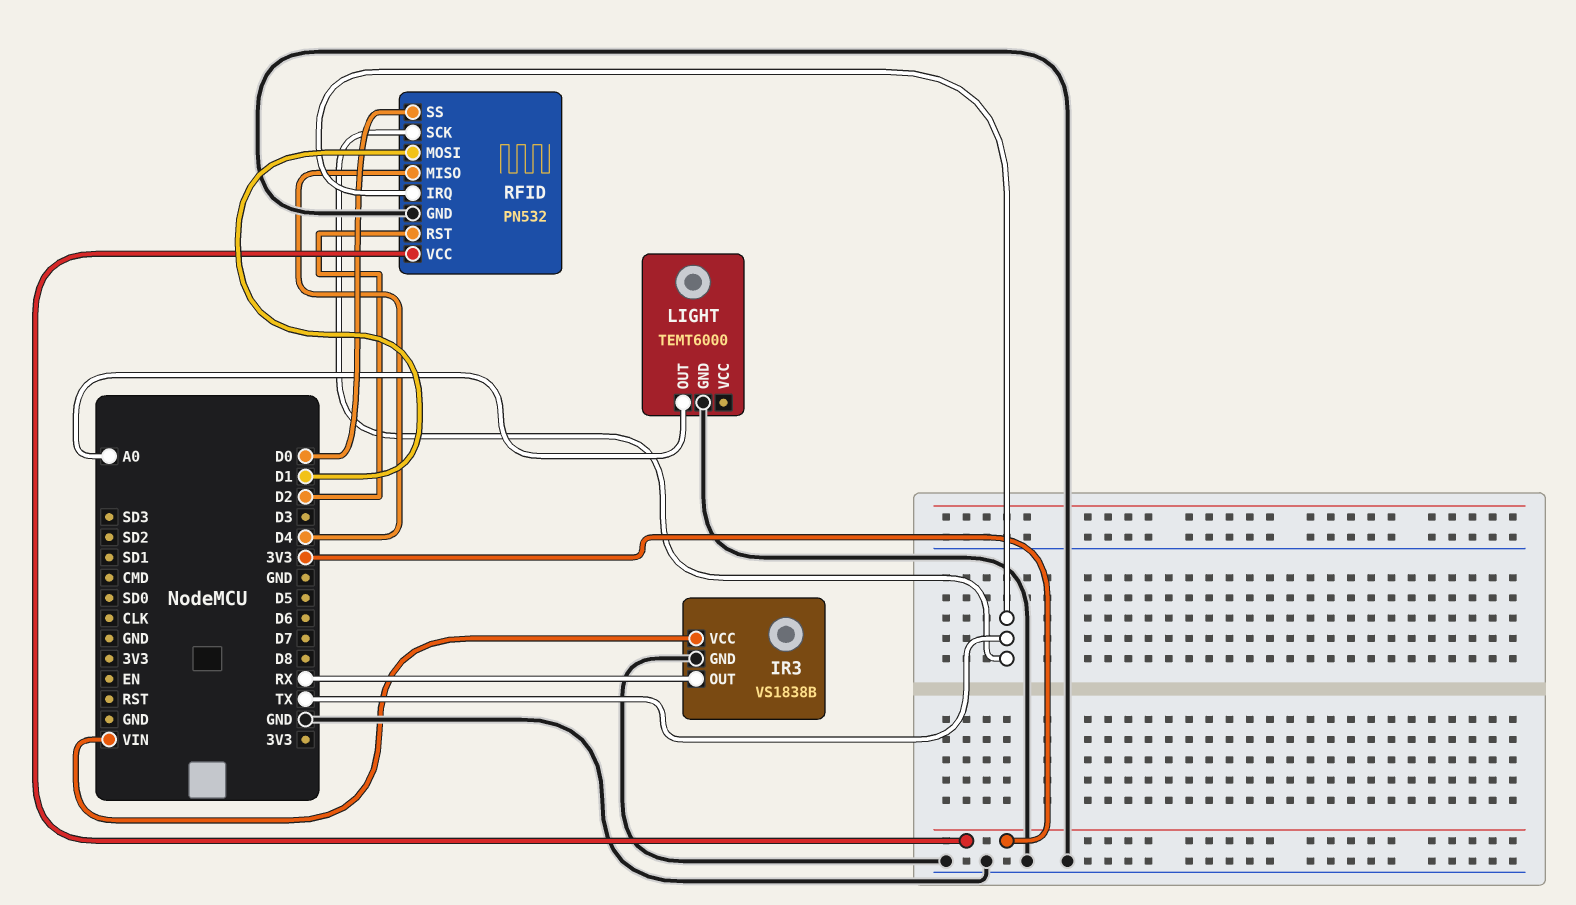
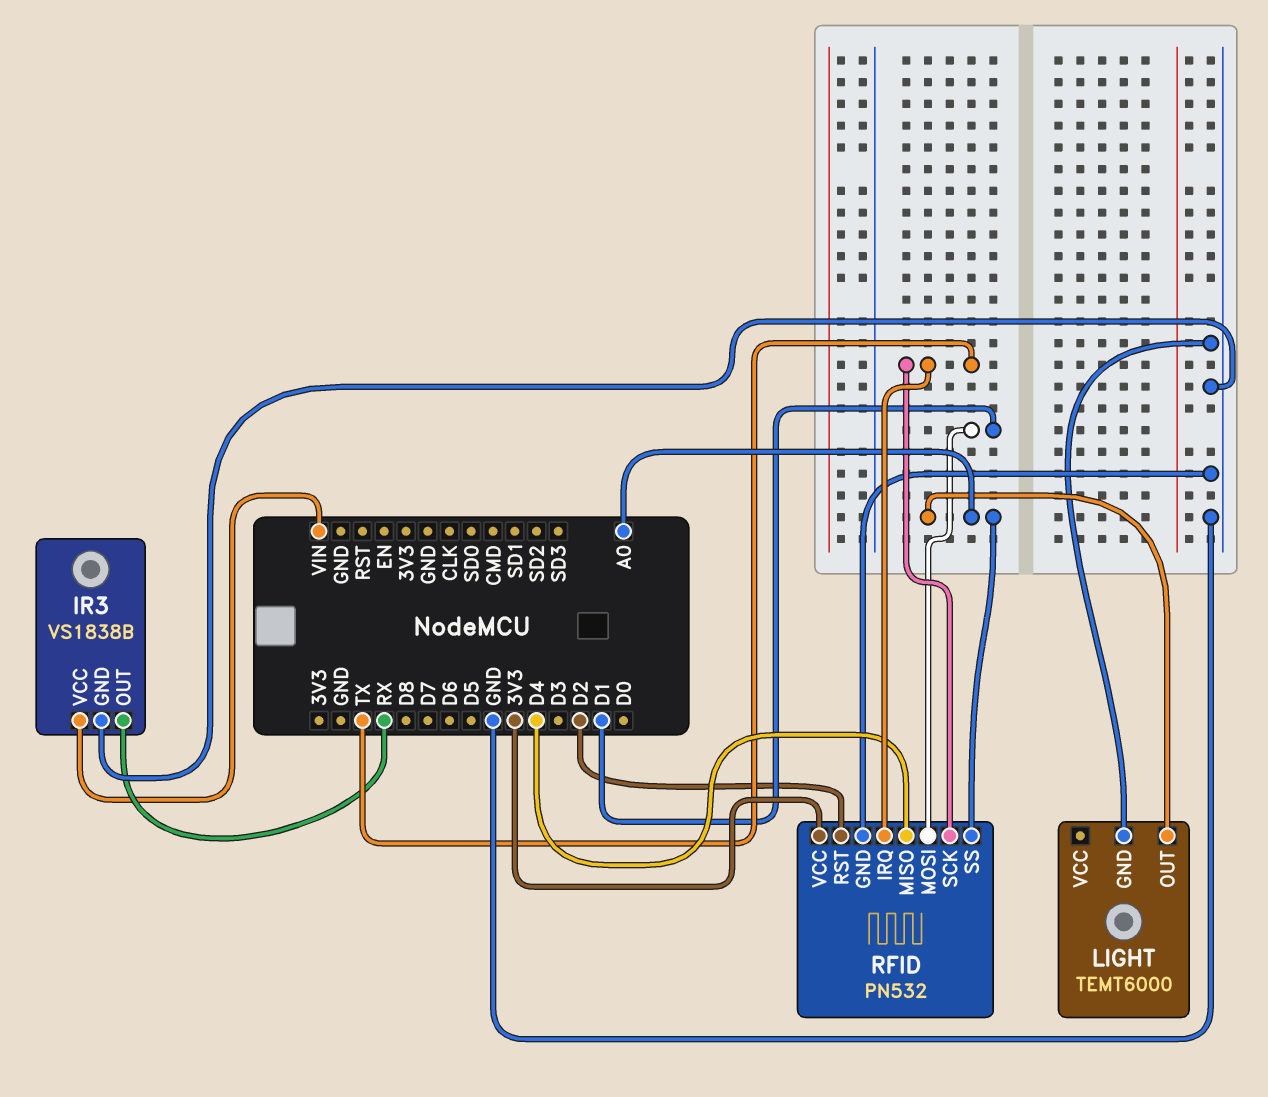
RFID pin SS: D0 -> A0

